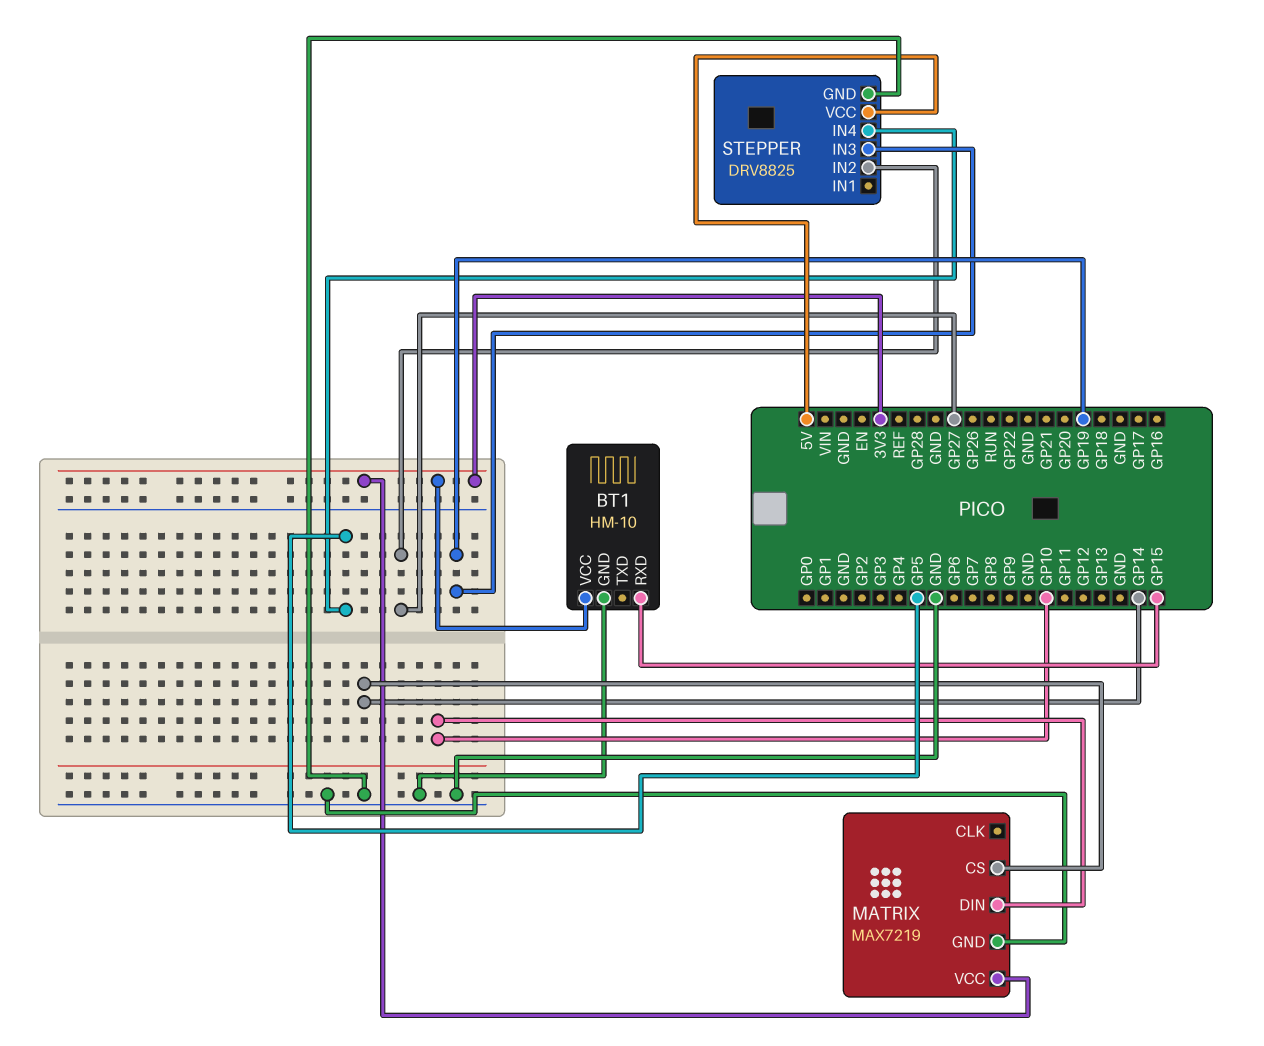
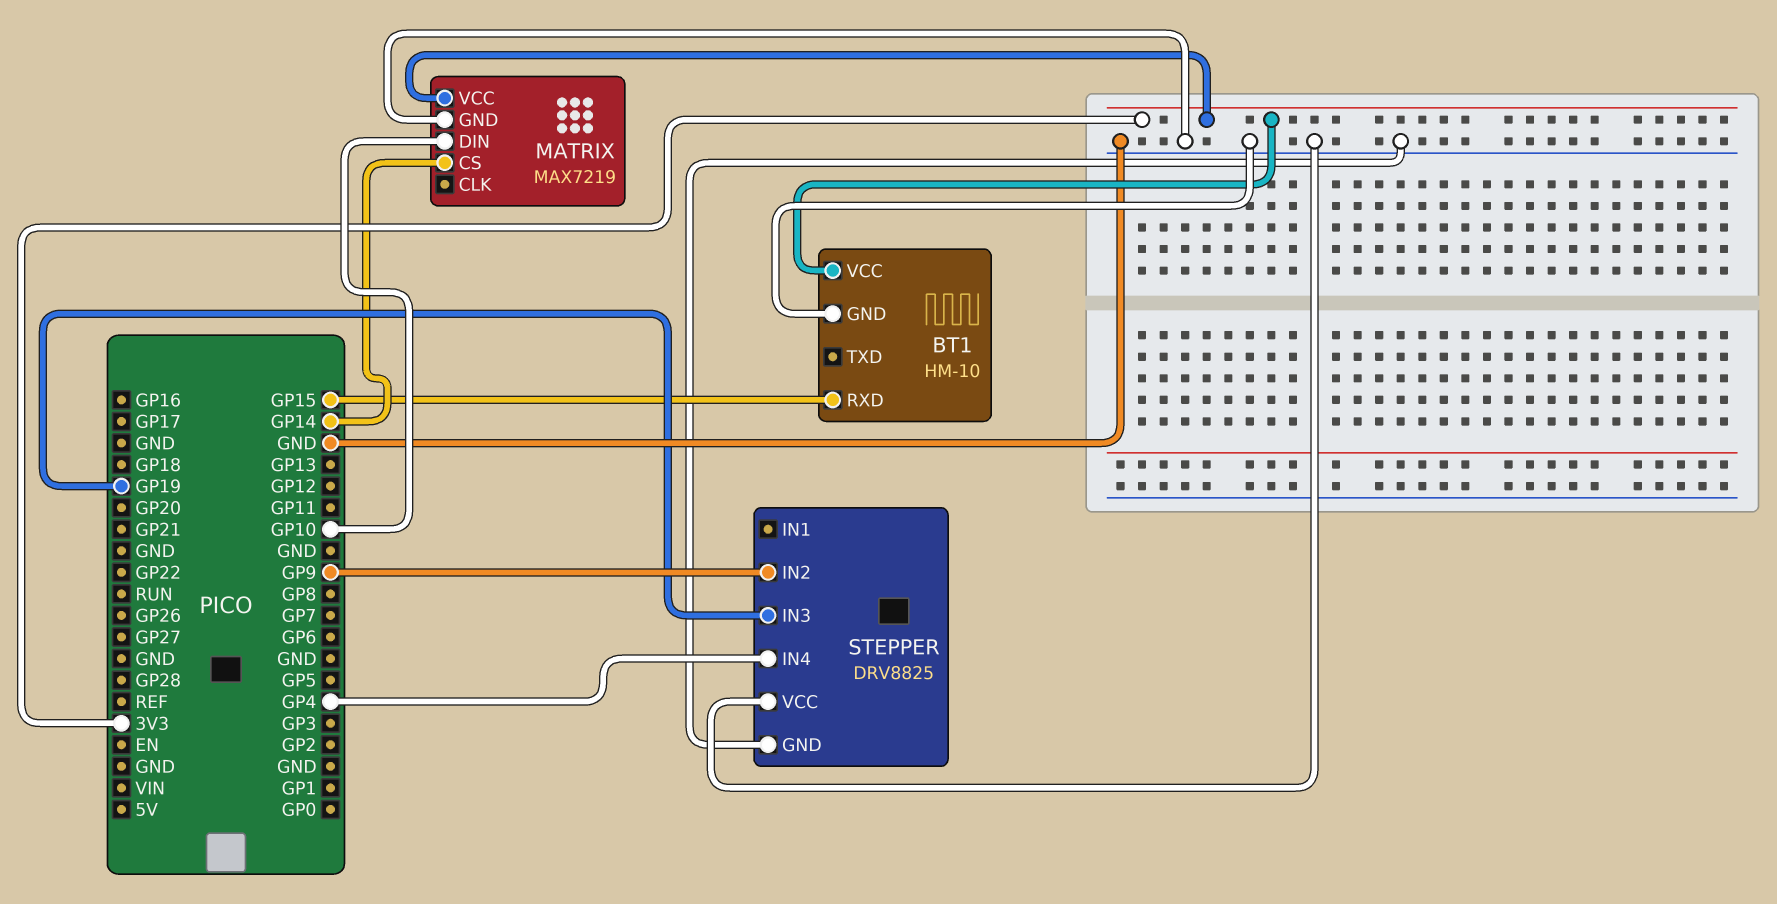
STEPPER pin IN2: GP27 -> GP9
STEPPER pin IN4: GP5 -> GP4
STEPPER pin VCC: 5V -> GND

